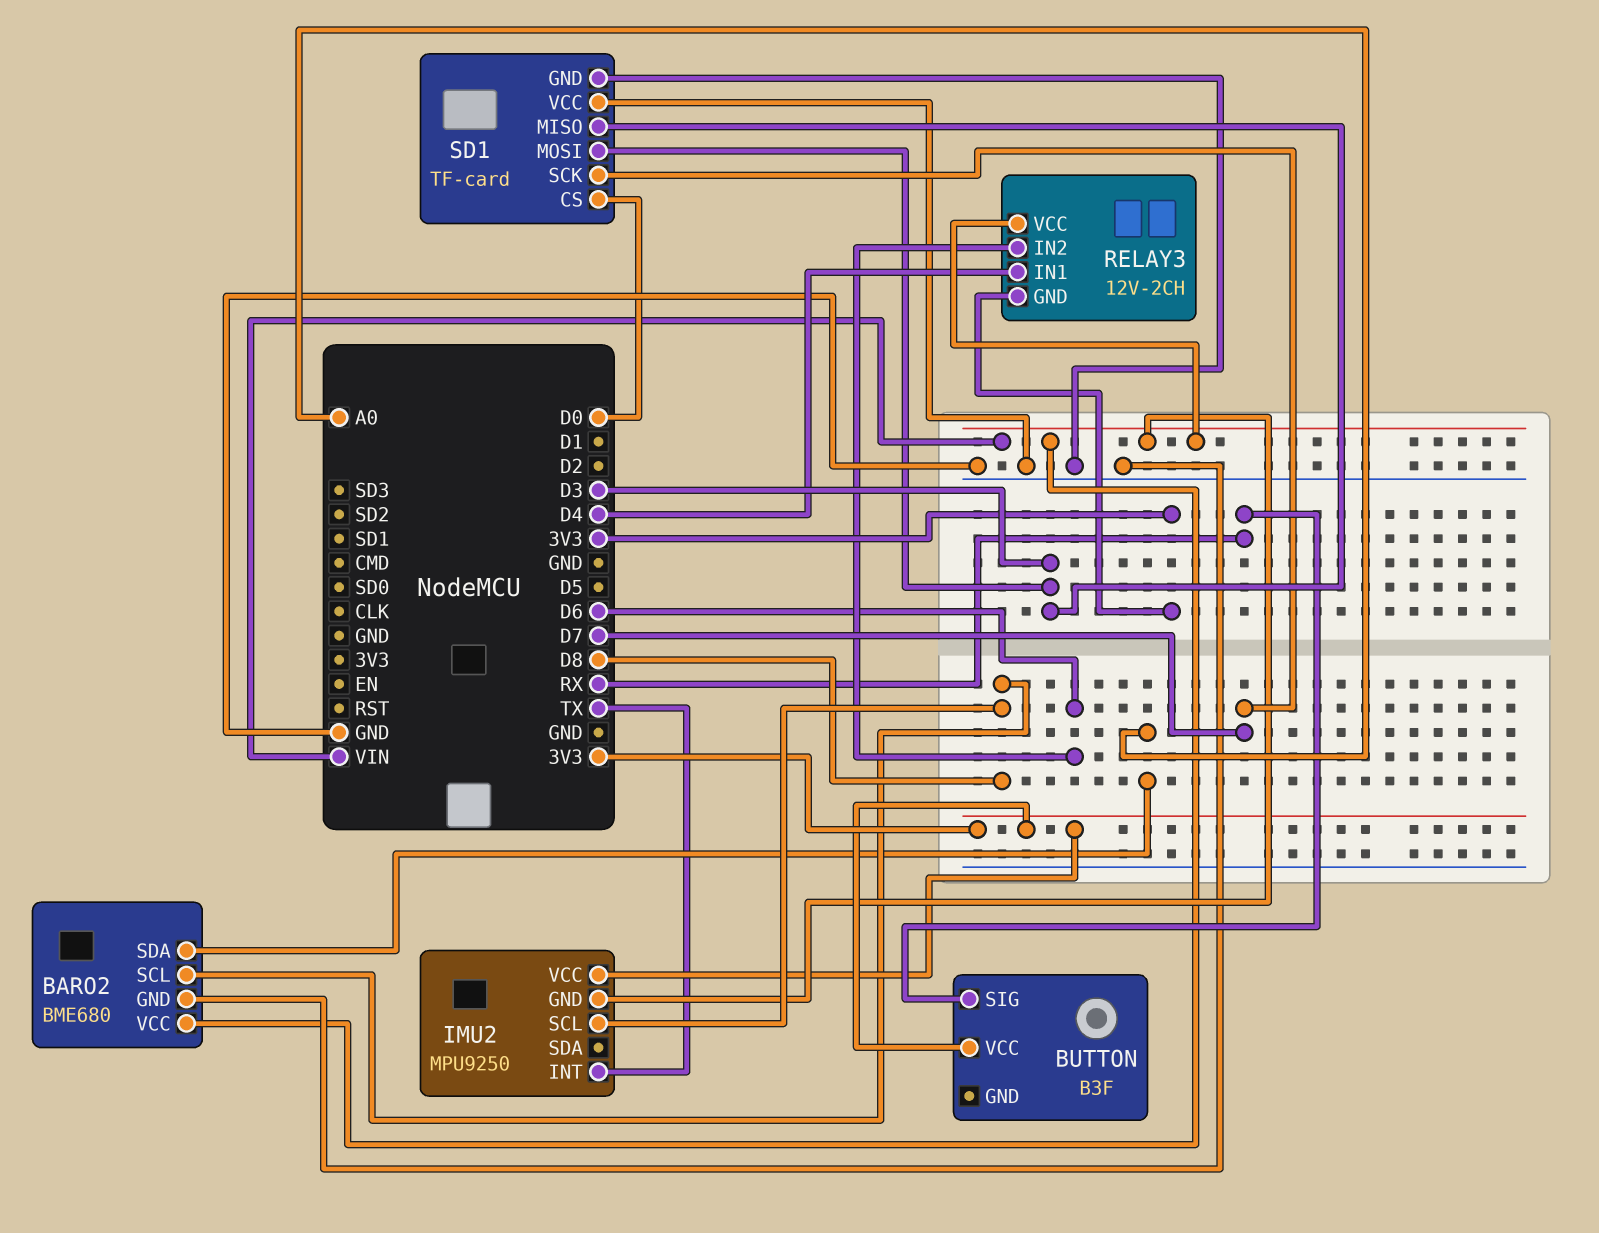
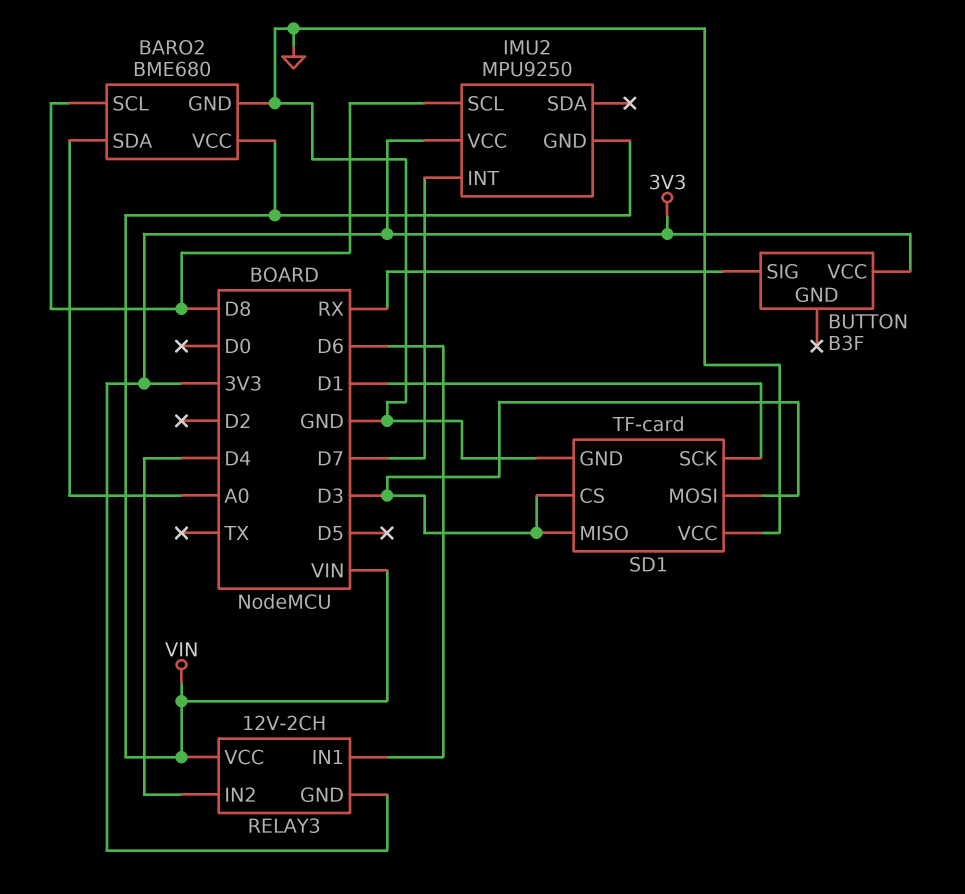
IMU2 pin INT: TX -> D7
RELAY3 pin IN1: D4 -> D6
RELAY3 pin IN2: D6 -> D4
SD1 pin CS: D0 -> D3
SD1 pin SCK: D7 -> D1

